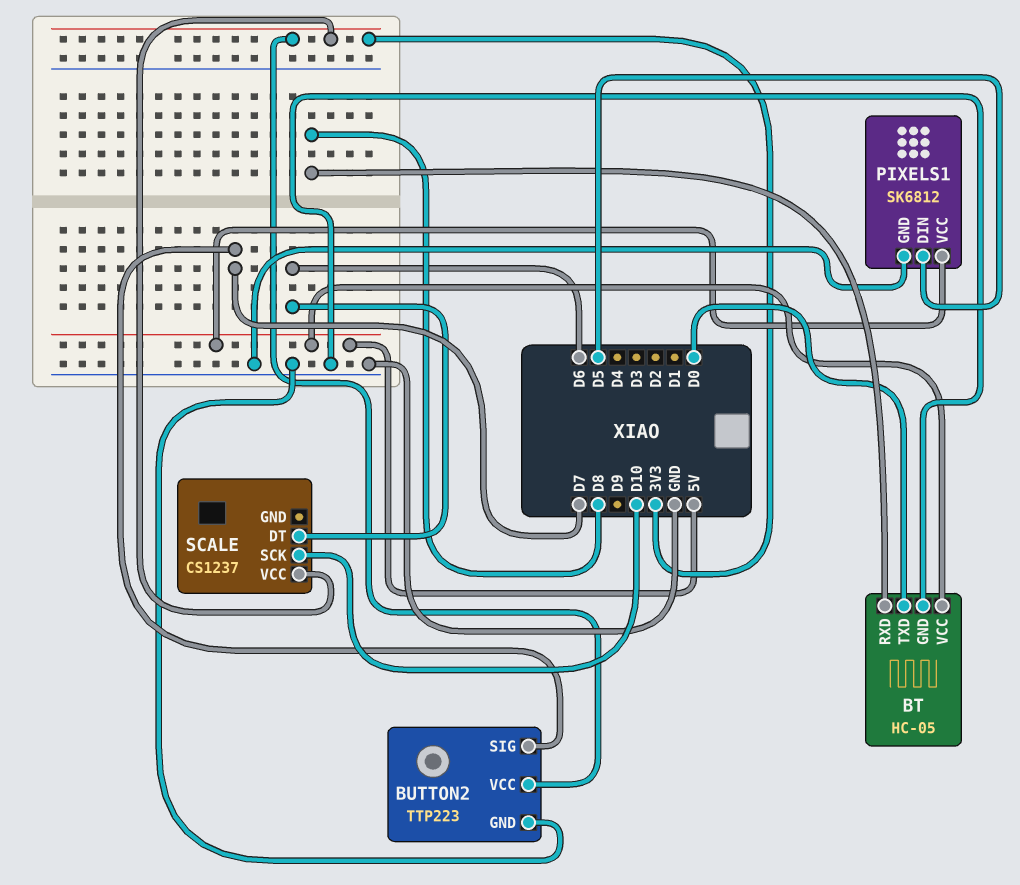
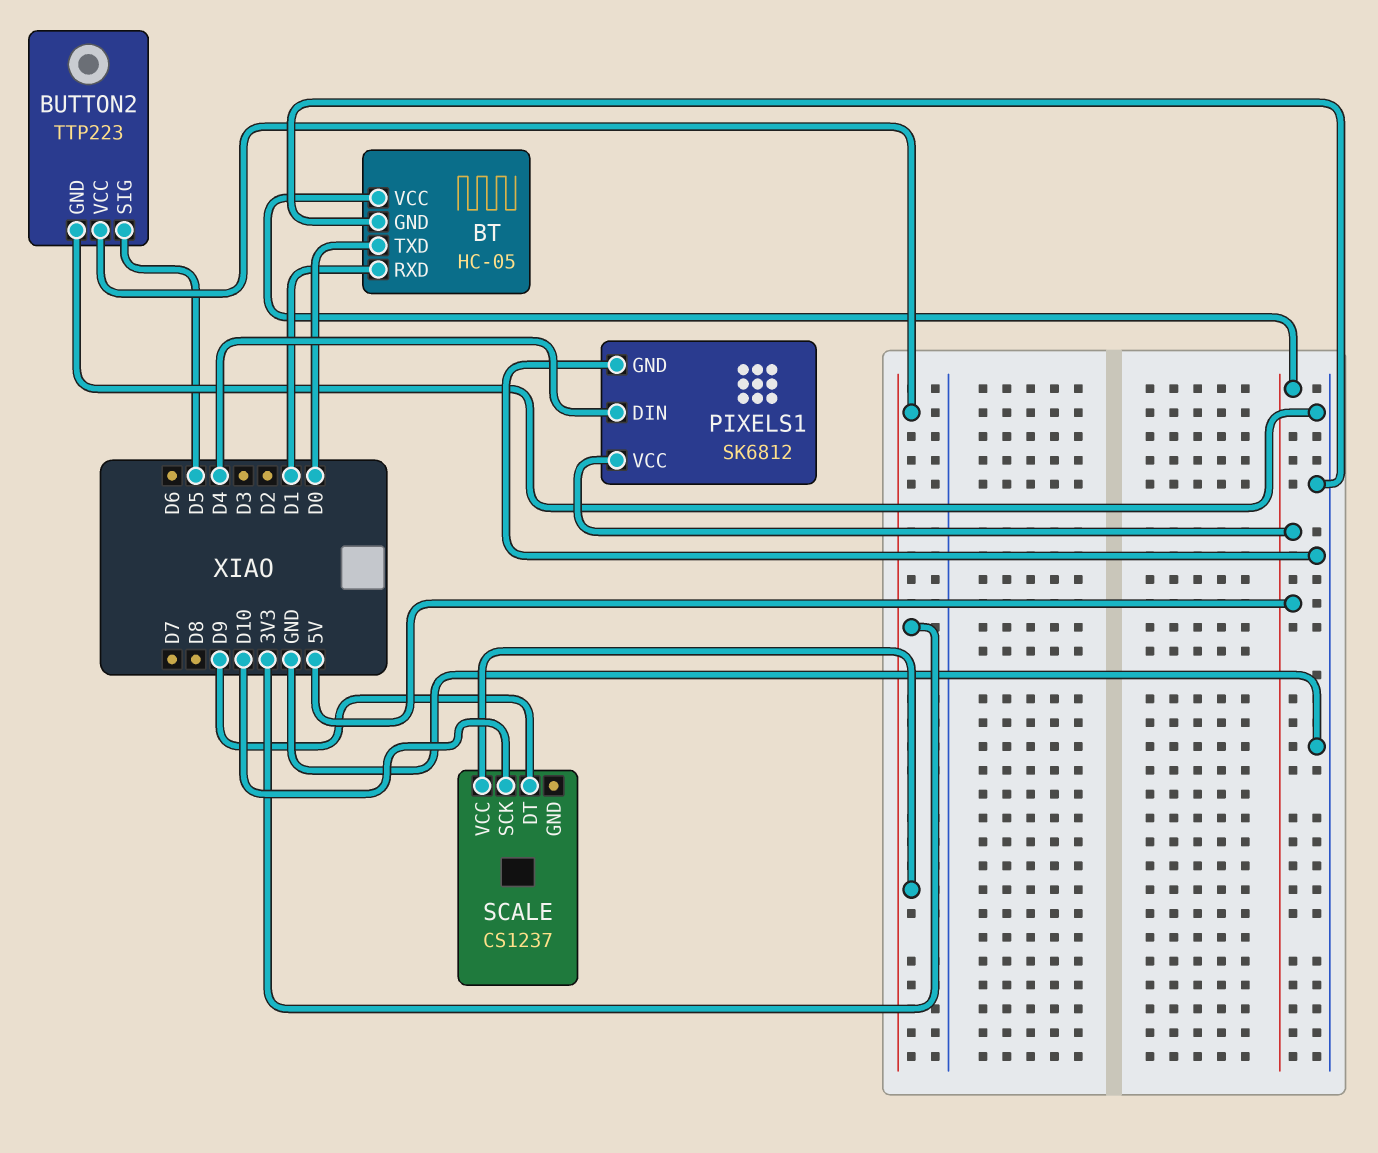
BT pin RXD: D8 -> D1
BUTTON2 pin SIG: D7 -> D5
PIXELS1 pin DIN: D5 -> D4
SCALE pin DT: D6 -> D9

